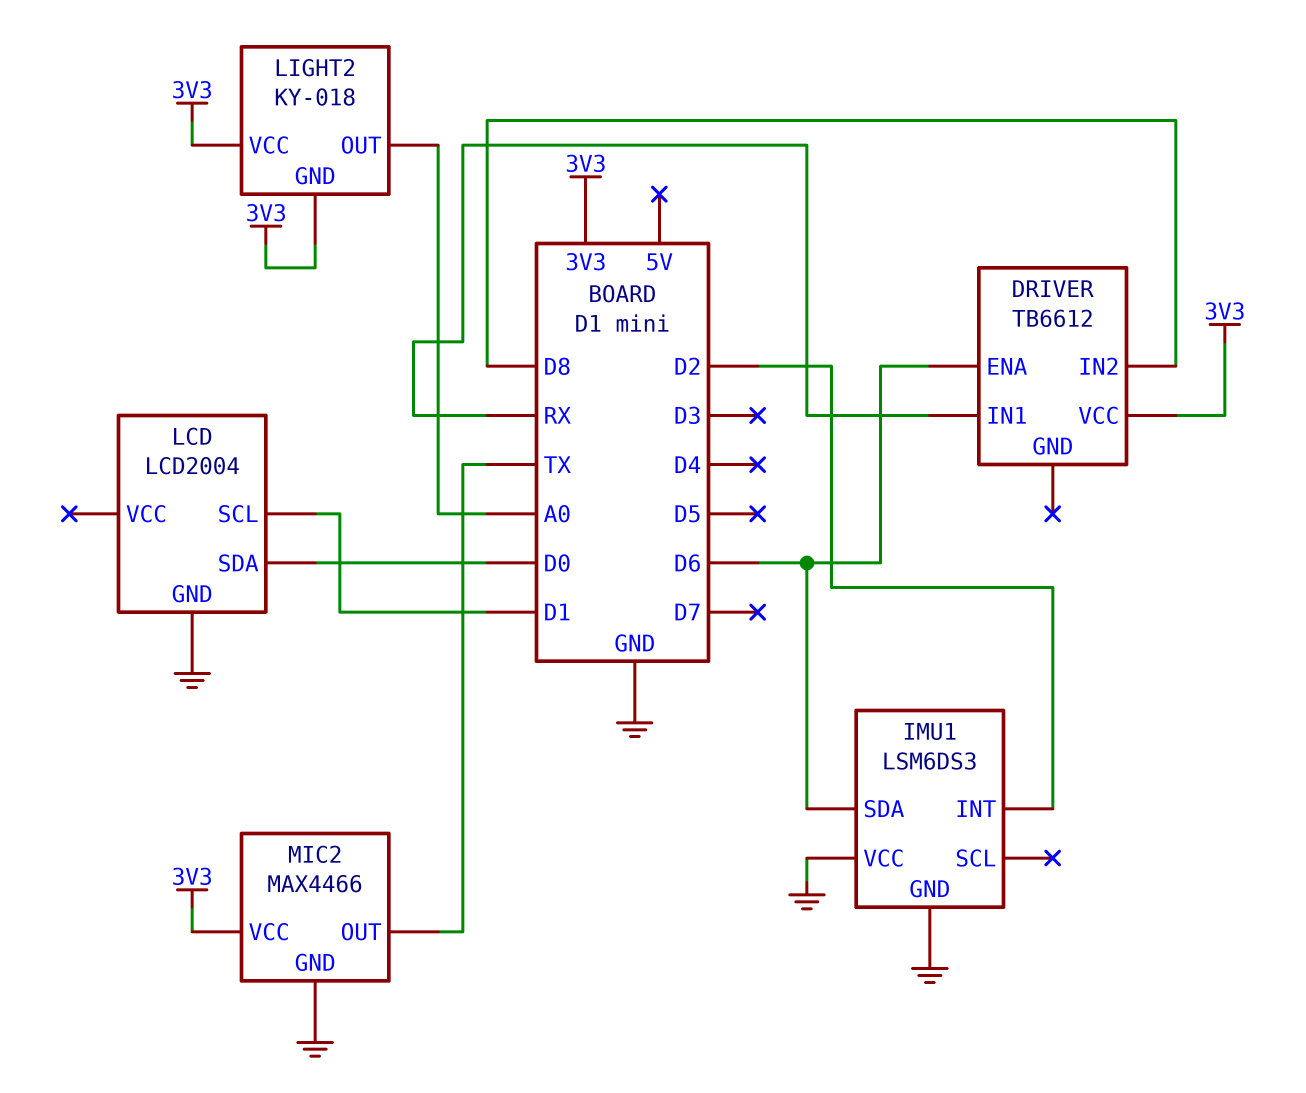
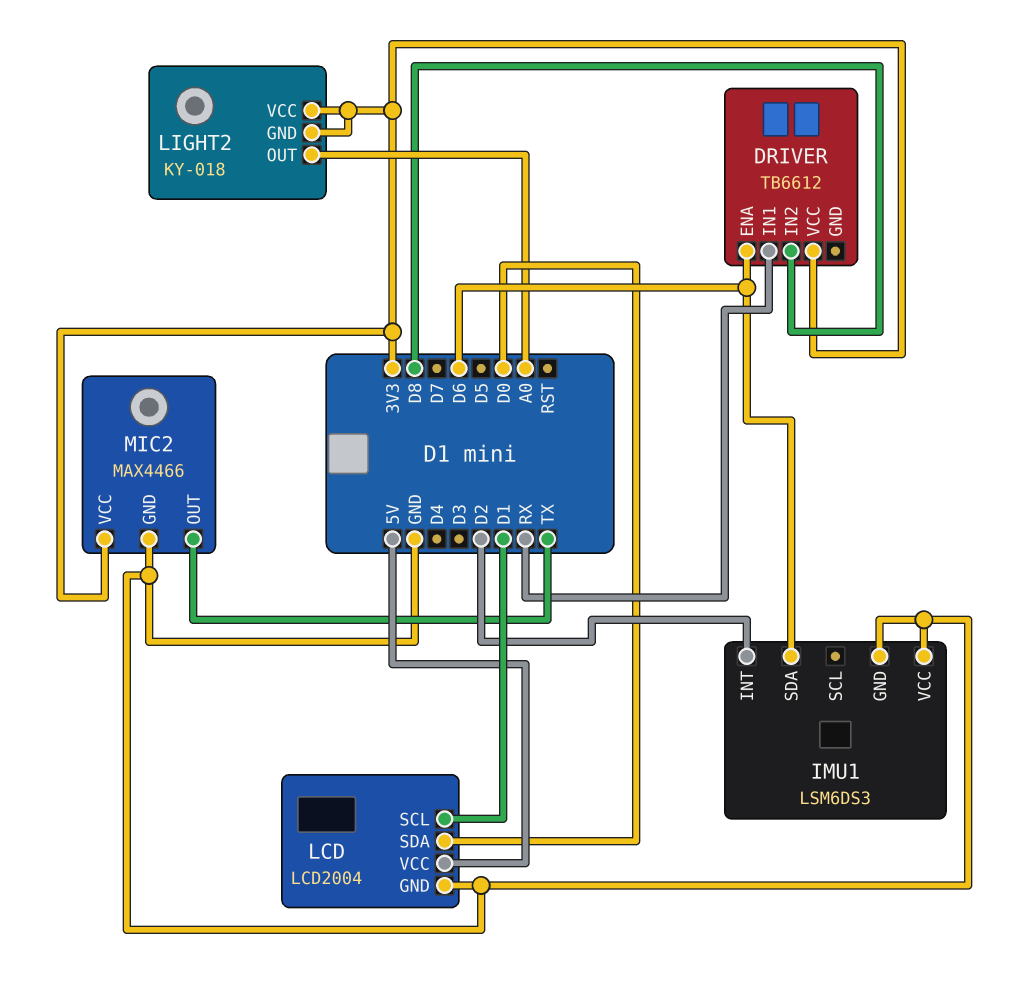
LCD pin VCC: none -> 5V

